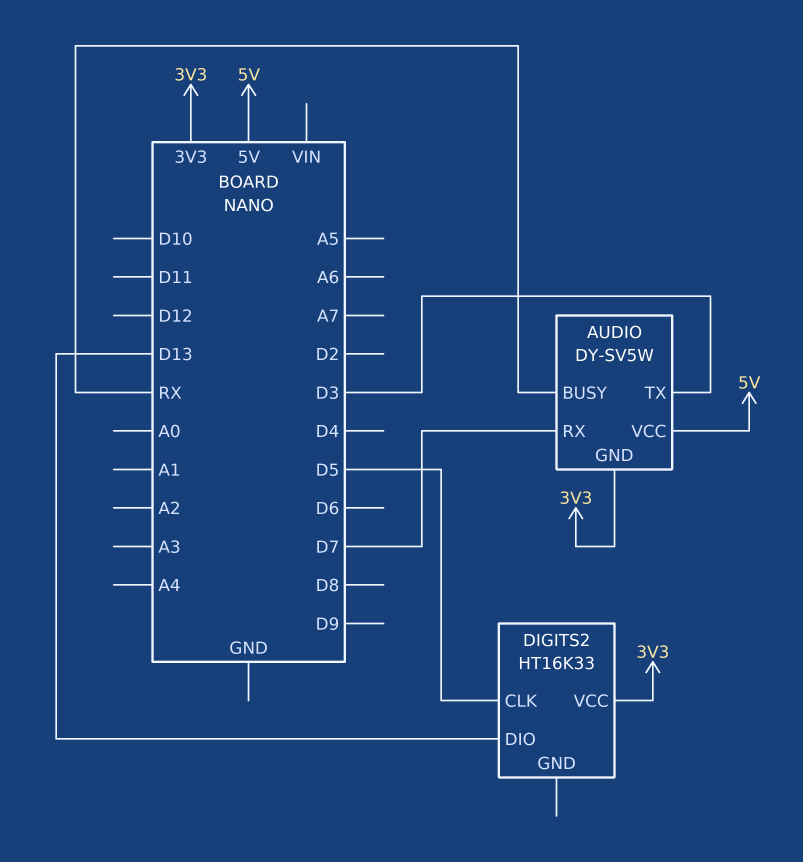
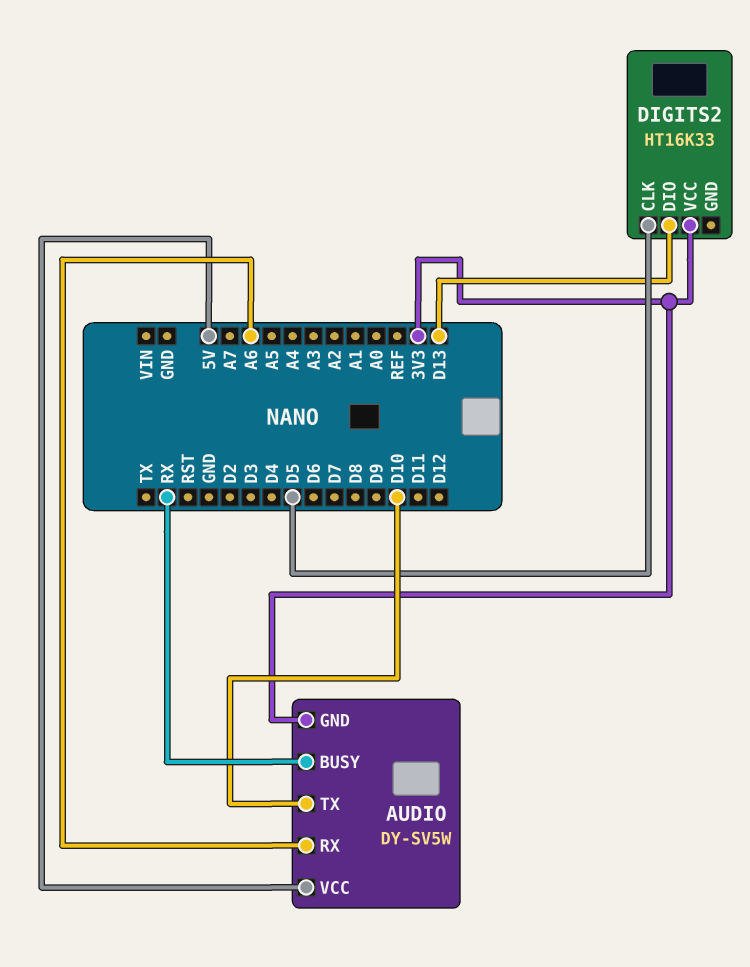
AUDIO pin RX: D7 -> A6
AUDIO pin TX: D3 -> D10

